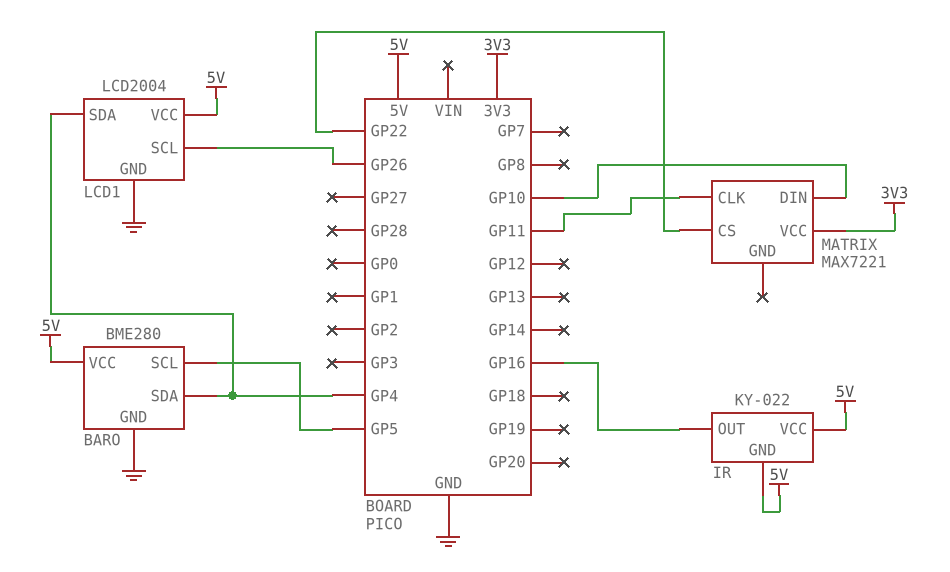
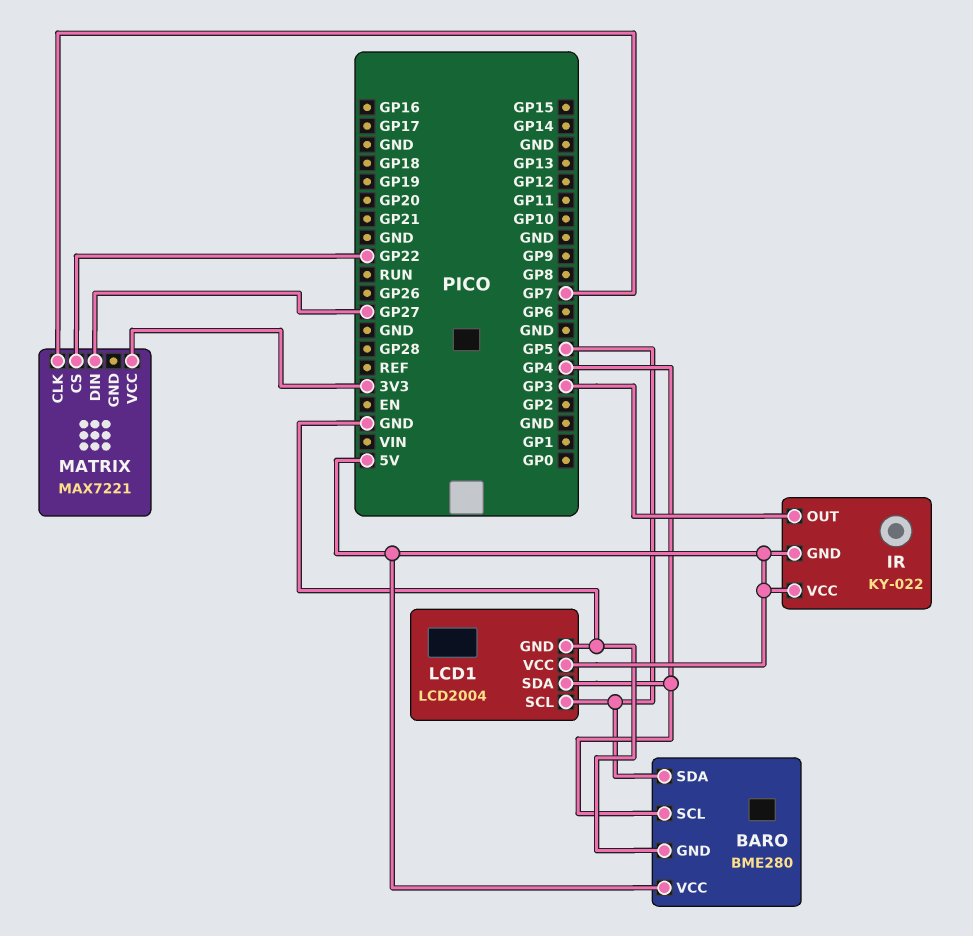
BARO pin SCL: GP5 -> GP4
BARO pin SDA: GP4 -> GP5
IR pin OUT: GP16 -> GP3
LCD1 pin SCL: GP26 -> GP5
MATRIX pin CLK: GP11 -> GP7
MATRIX pin DIN: GP10 -> GP27

